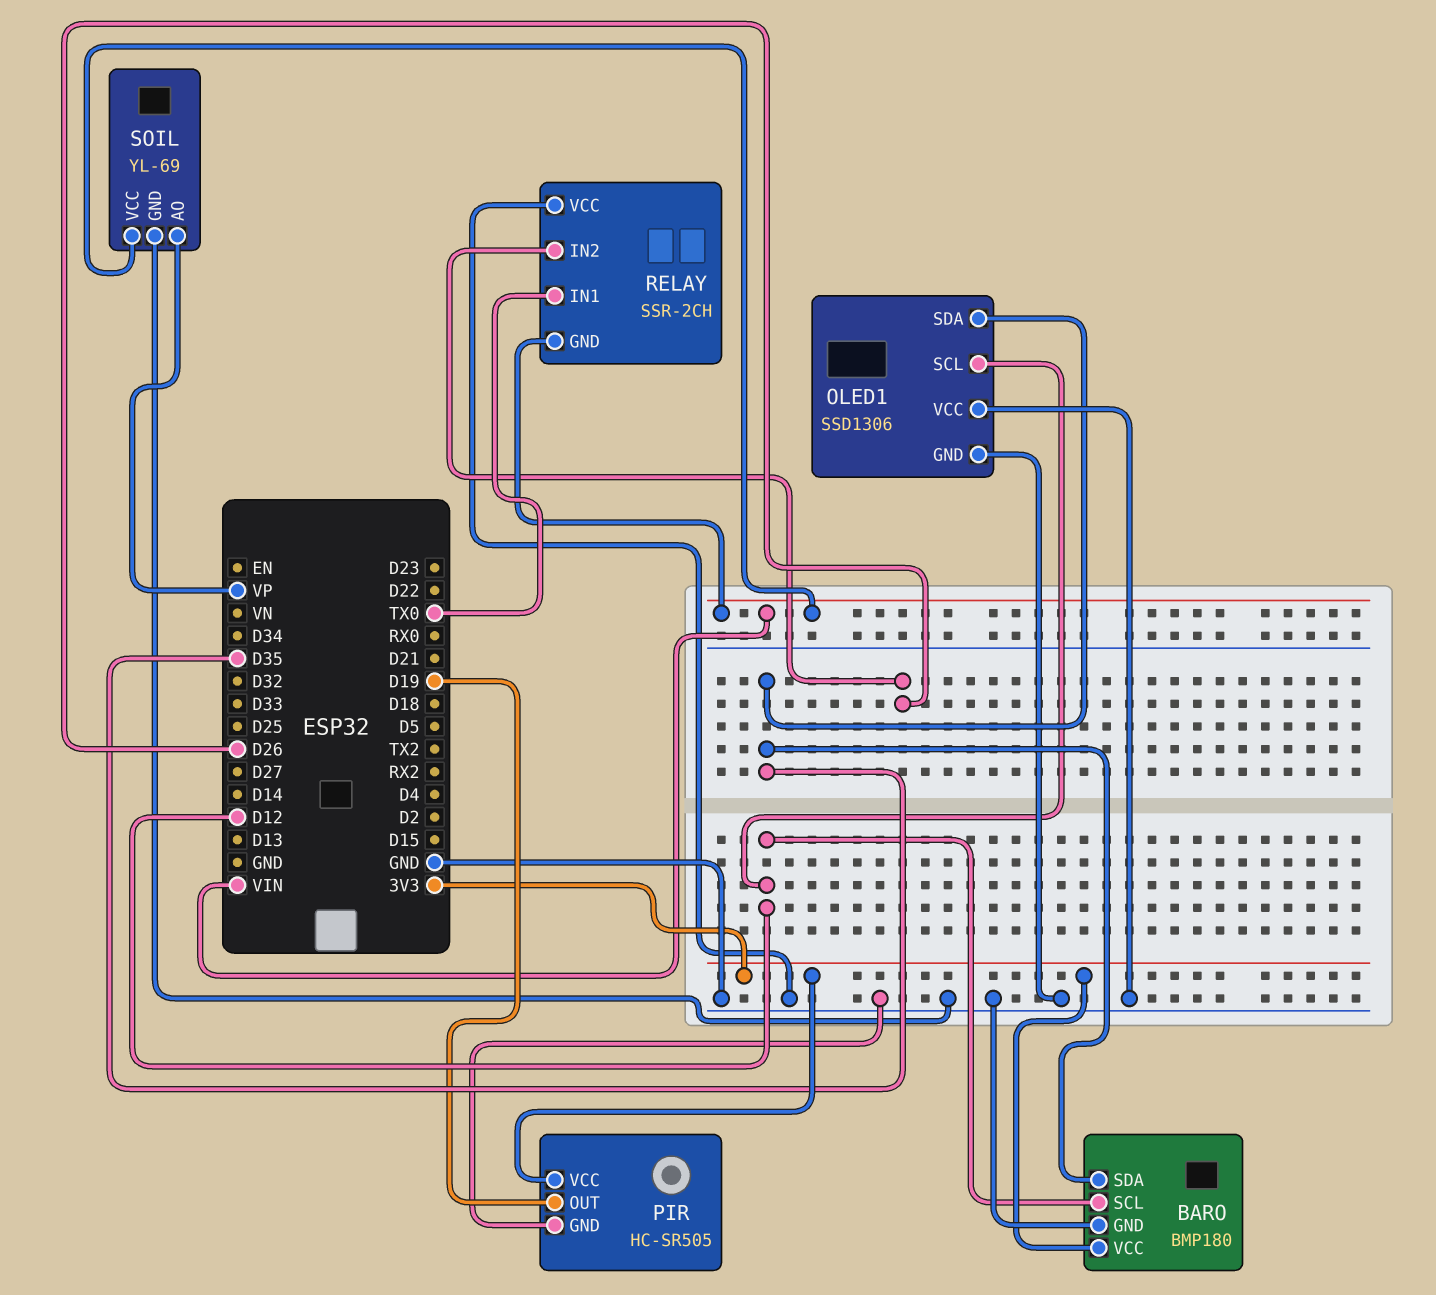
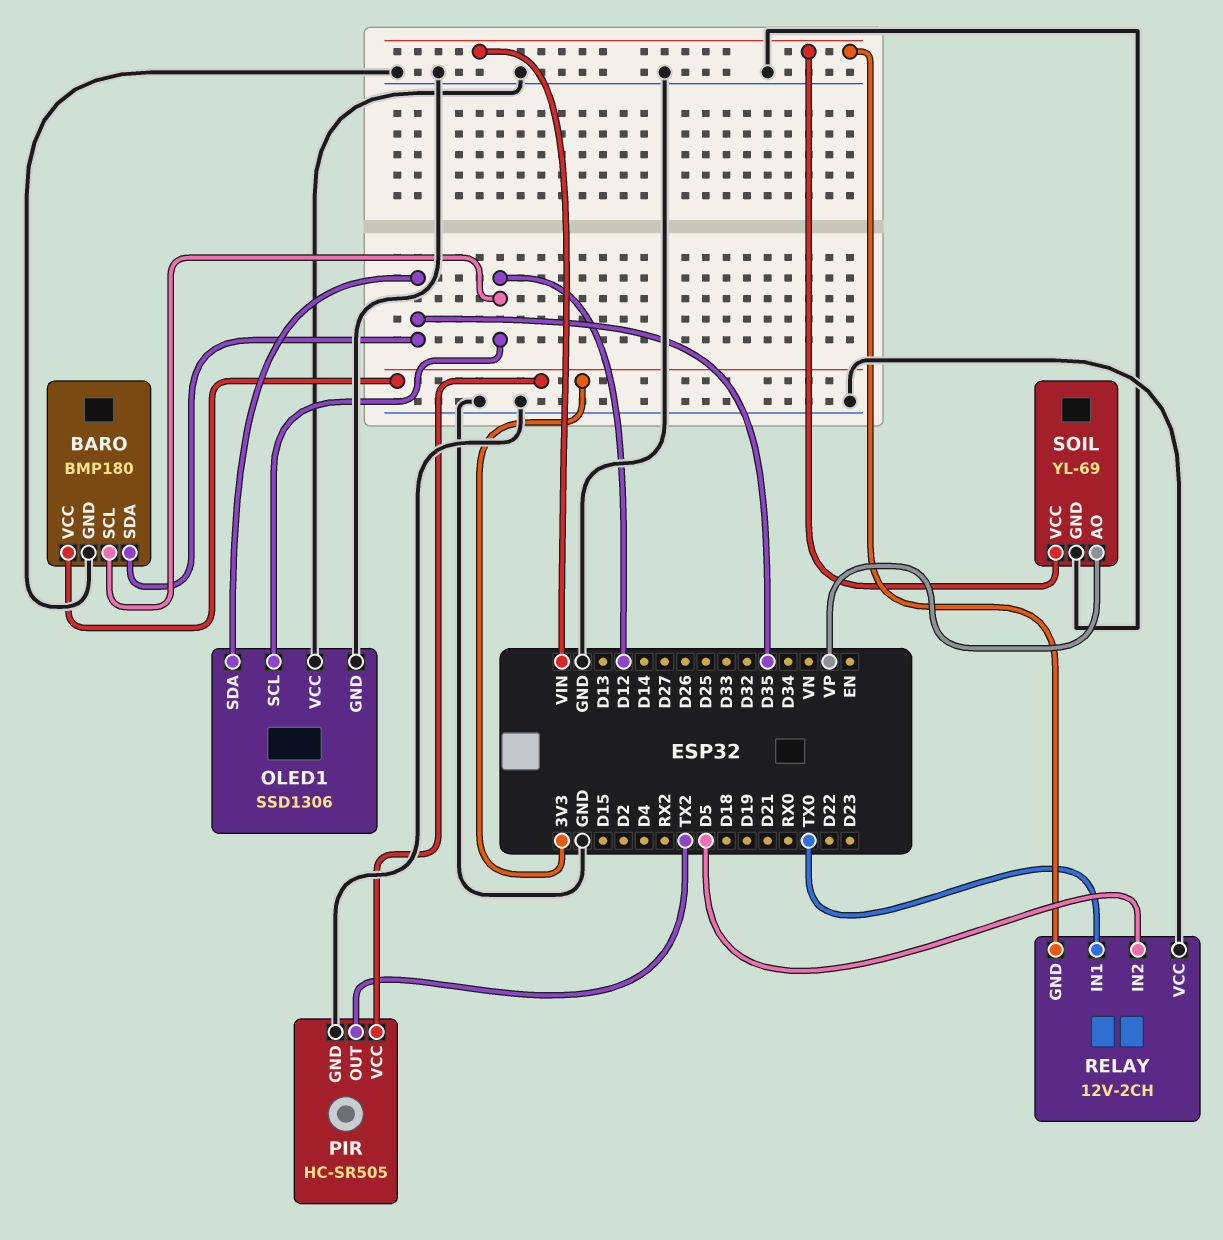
PIR pin OUT: D19 -> TX2
RELAY: SSR-2CH -> 12V-2CH
RELAY pin IN2: D26 -> D5

